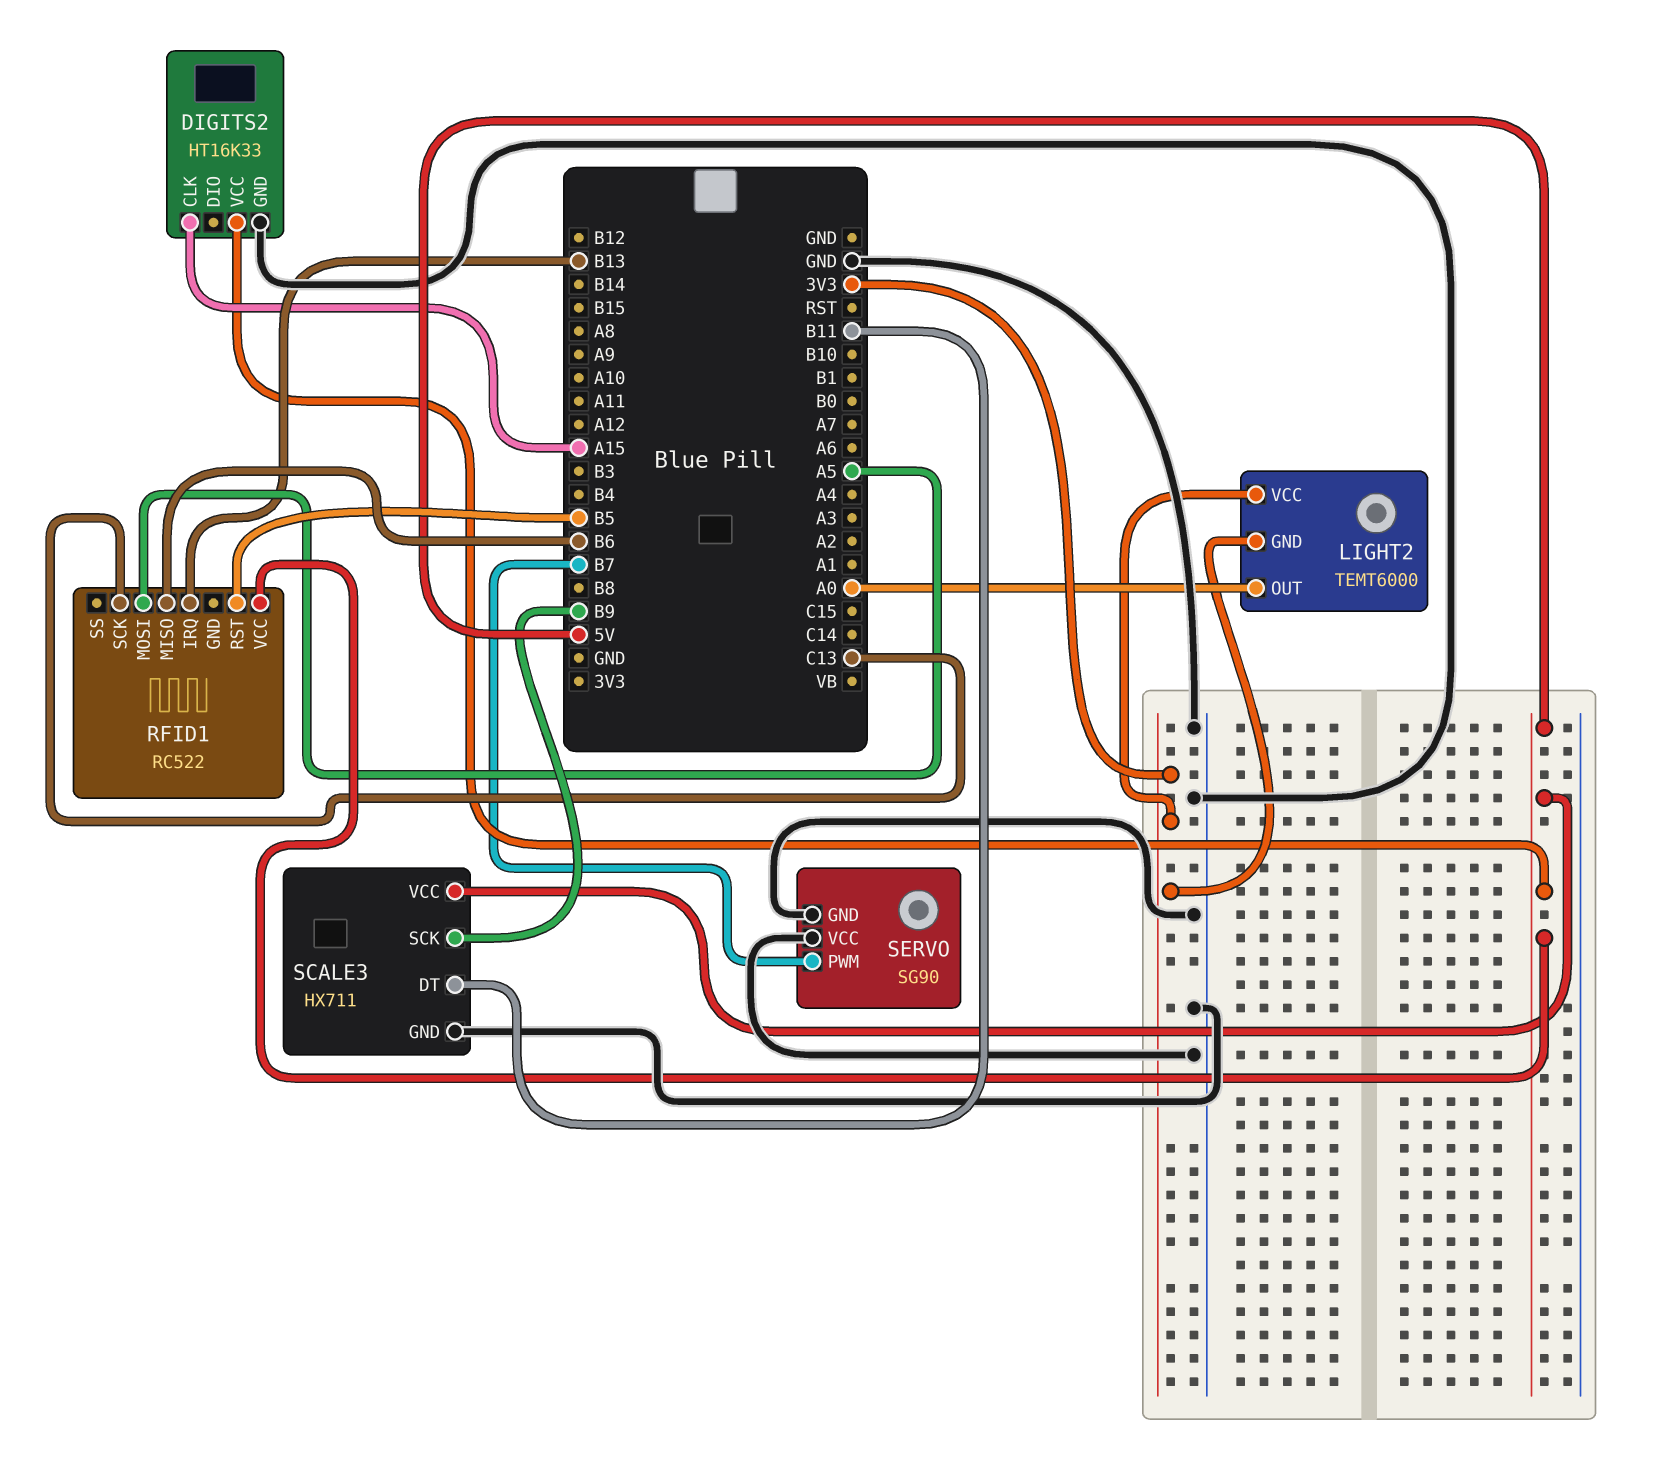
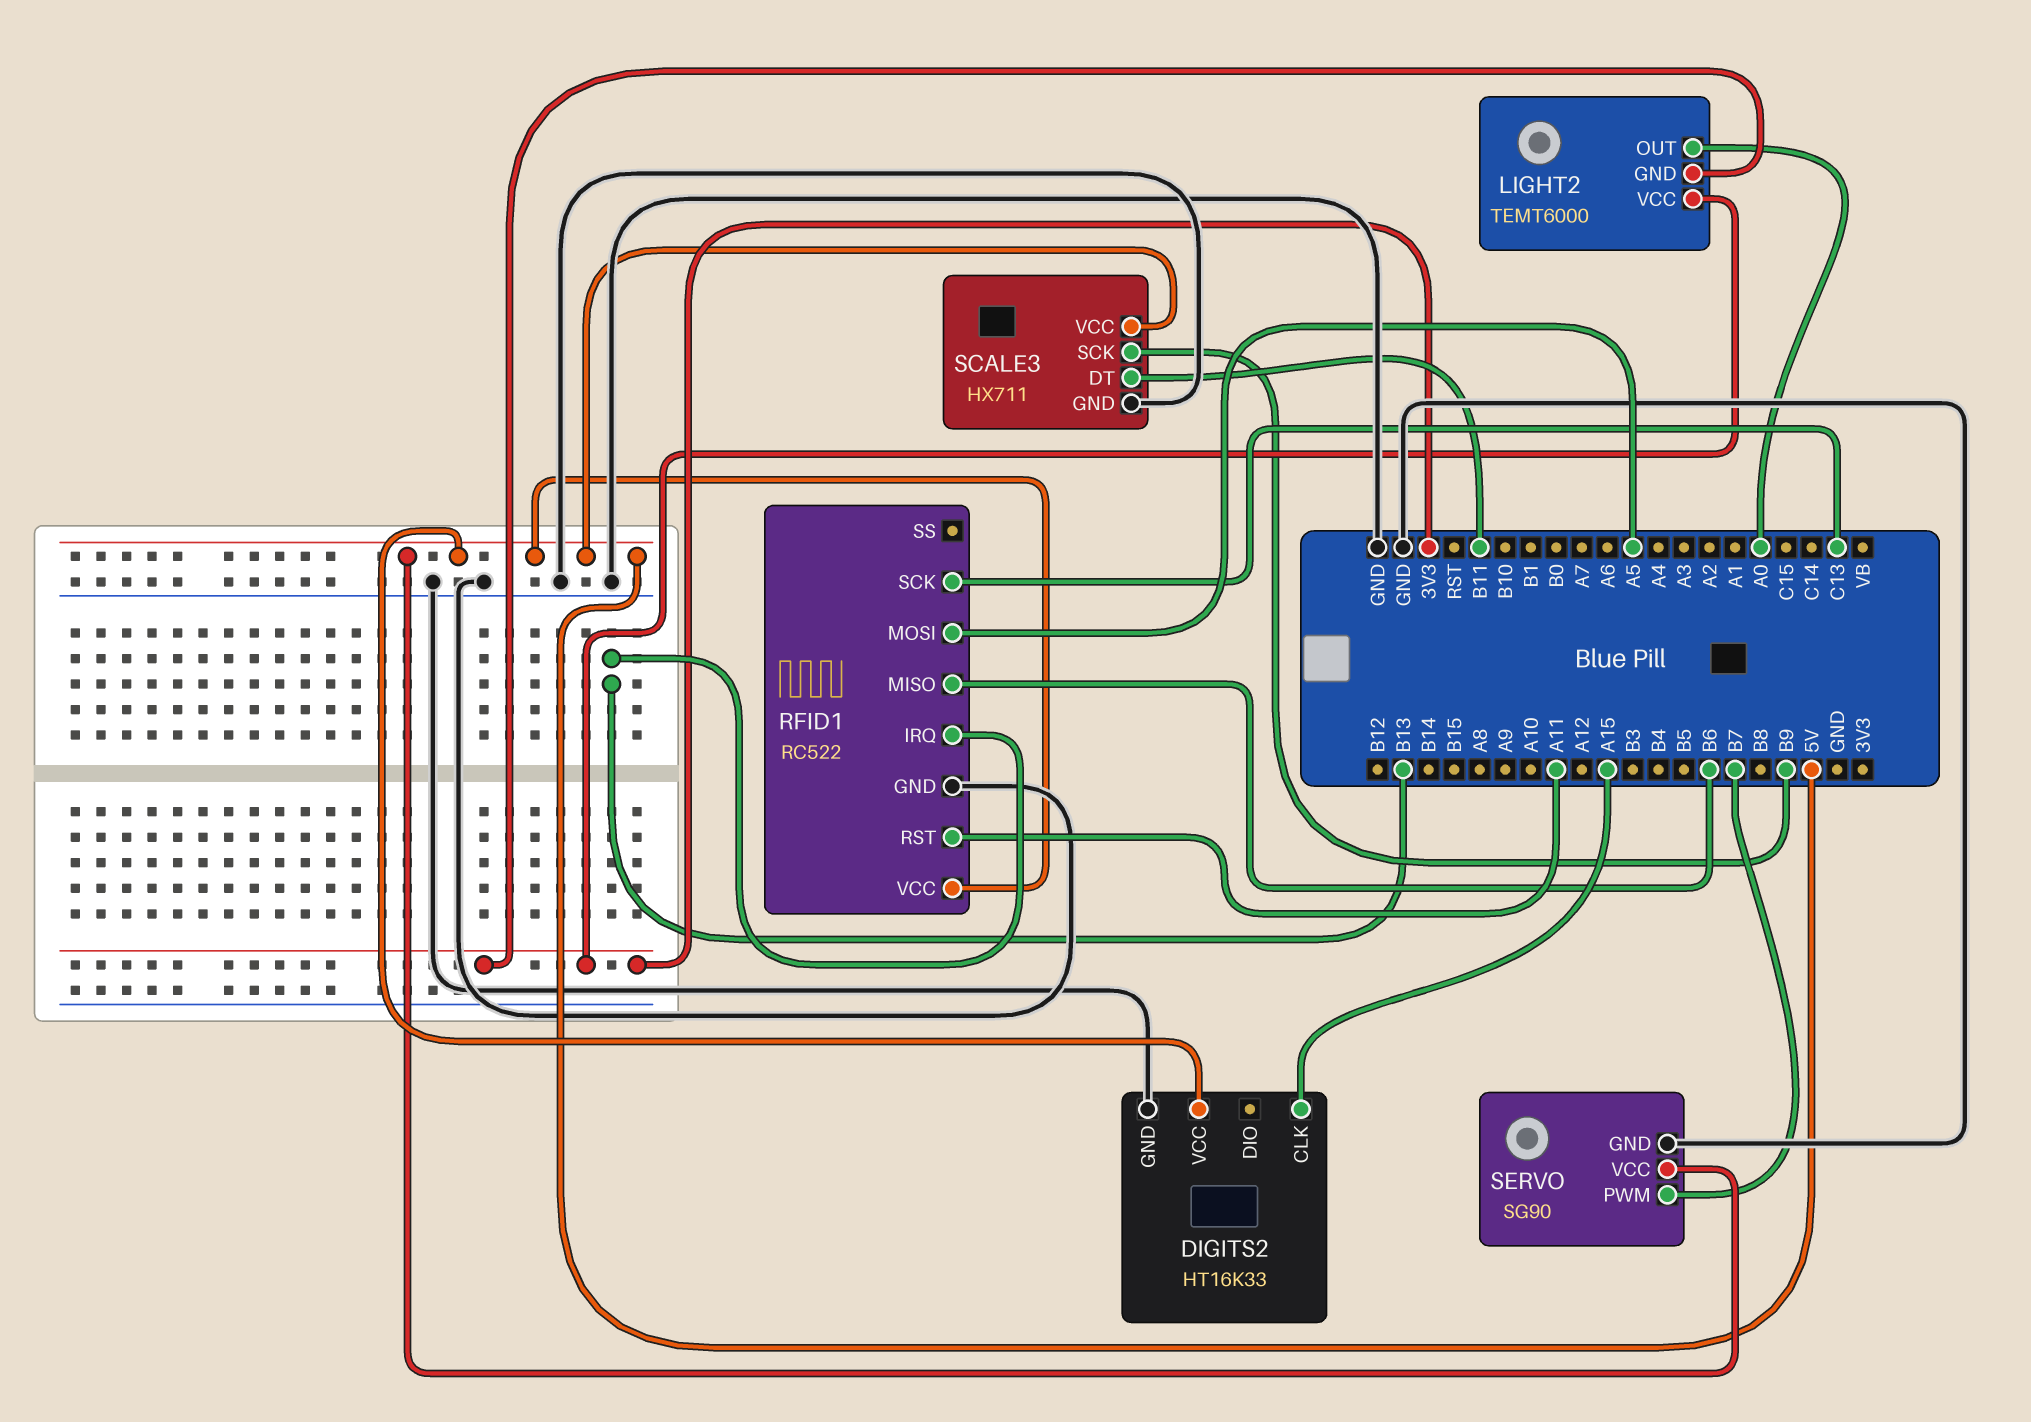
RFID1 pin GND: none -> GND
RFID1 pin RST: B5 -> A11
SERVO pin VCC: GND -> 5V

